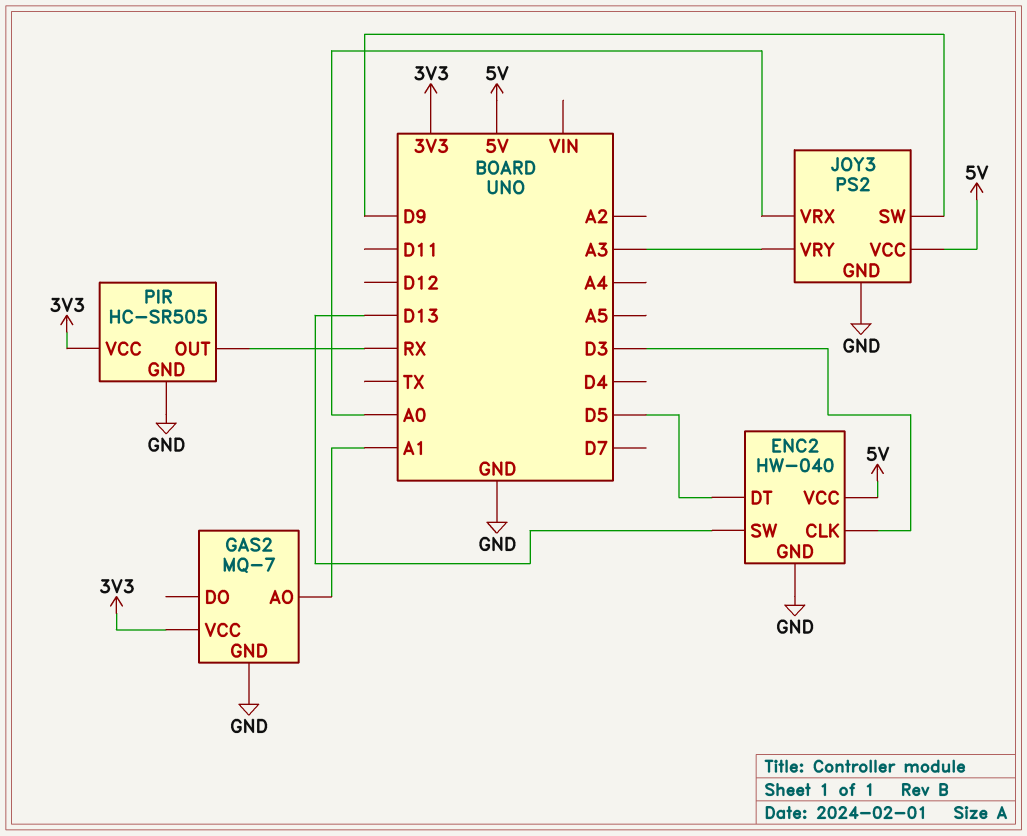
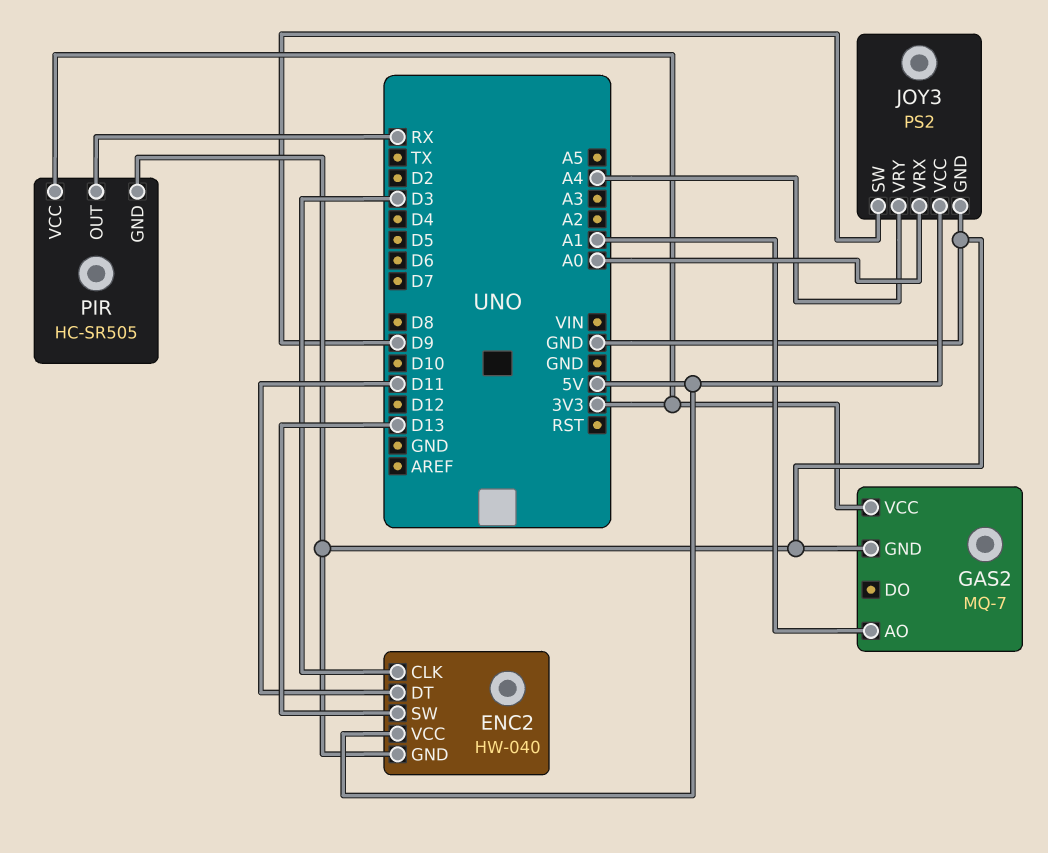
ENC2 pin DT: D5 -> D11
JOY3 pin VRY: A3 -> A4

